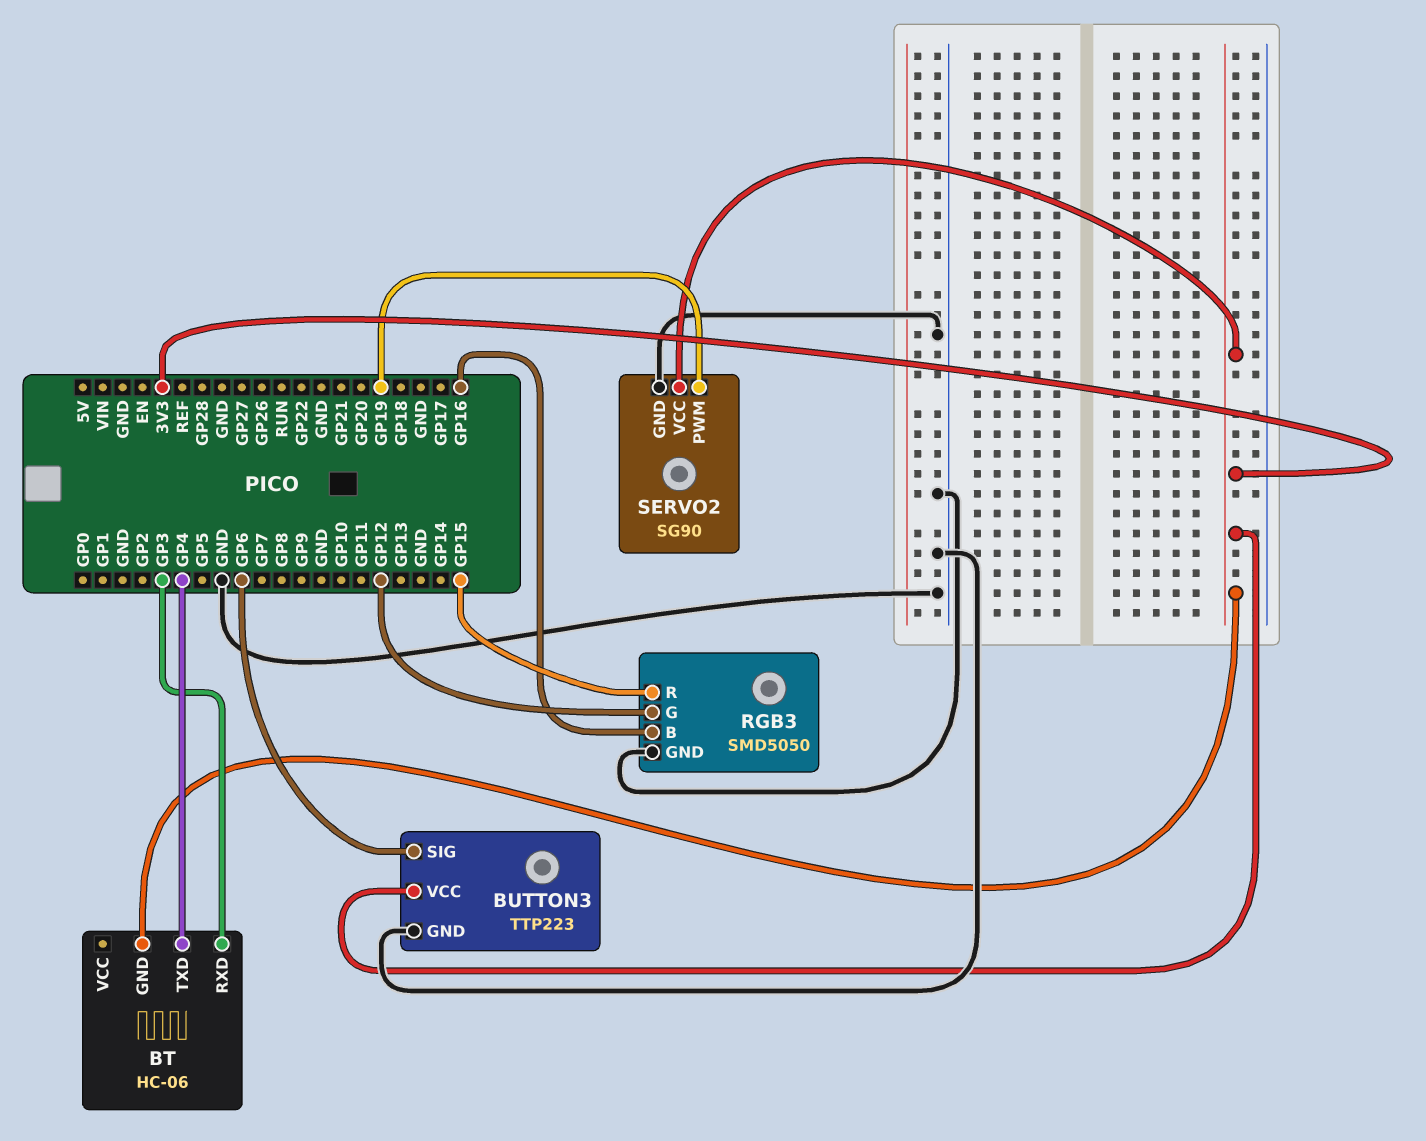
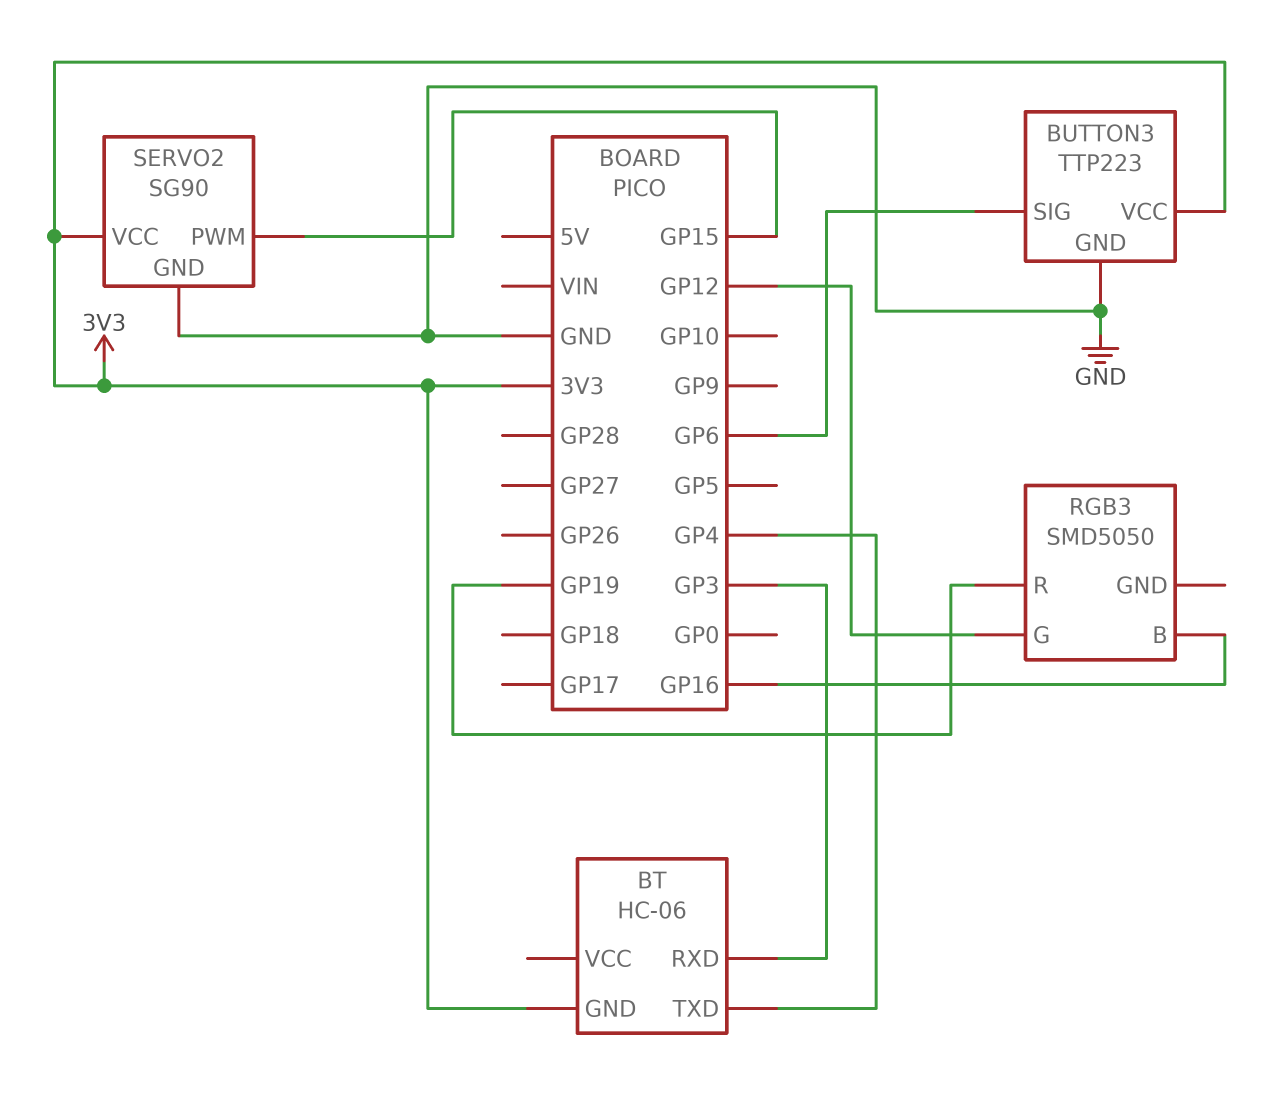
RGB3 pin GND: GND -> none
RGB3 pin R: GP15 -> GP19
SERVO2 pin PWM: GP19 -> GP15

